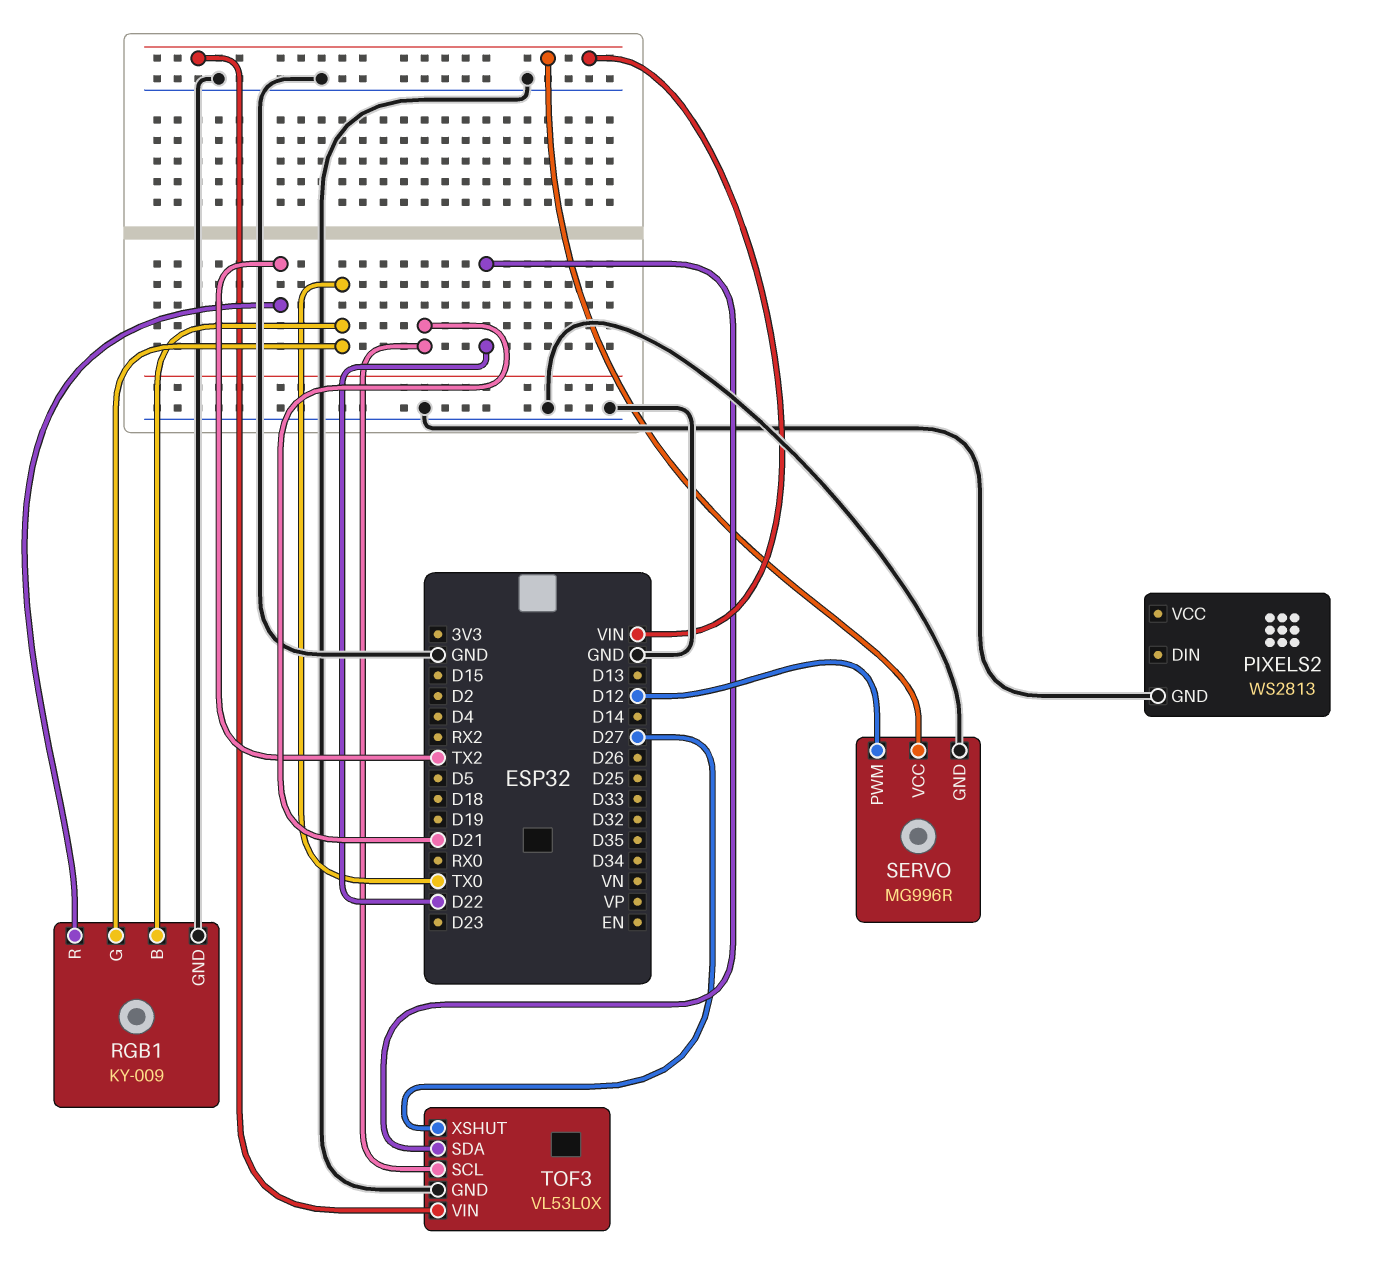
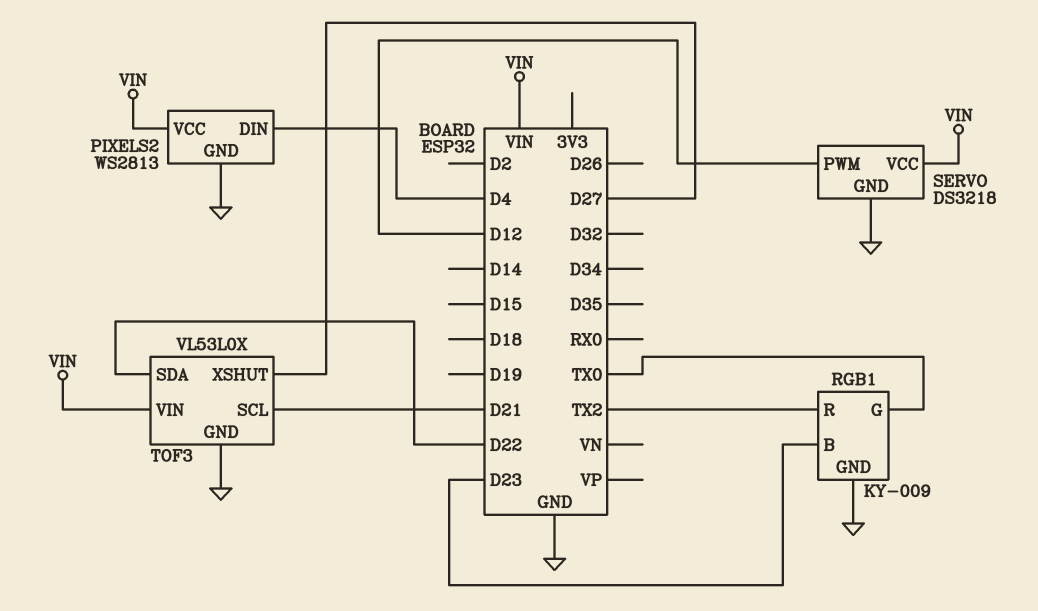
PIXELS2 pin DIN: none -> D4
PIXELS2 pin VCC: none -> VIN
RGB1 pin B: TX0 -> D23
SERVO: MG996R -> DS3218

